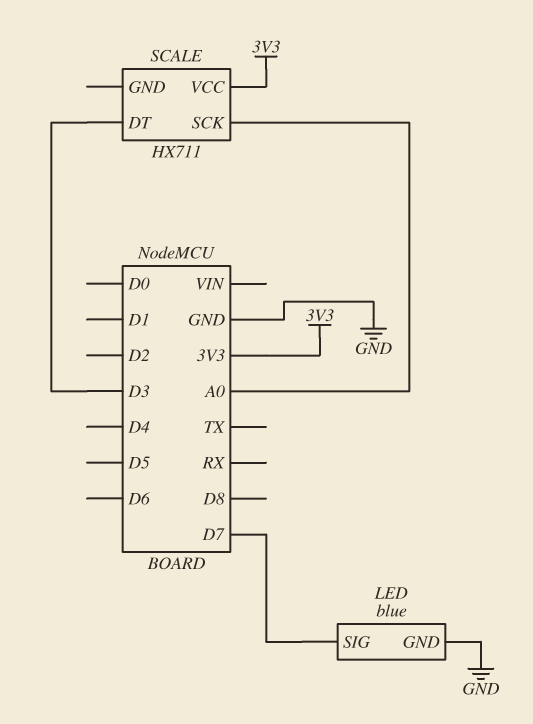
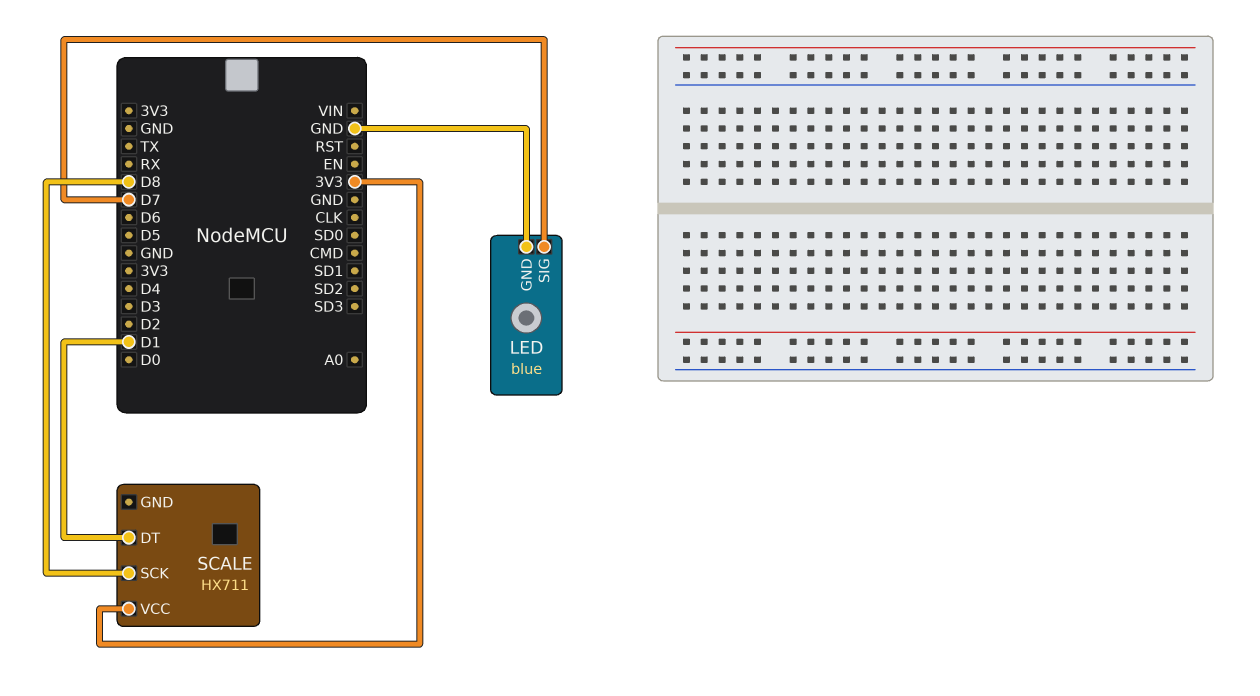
SCALE pin DT: D3 -> D1
SCALE pin SCK: A0 -> D8

